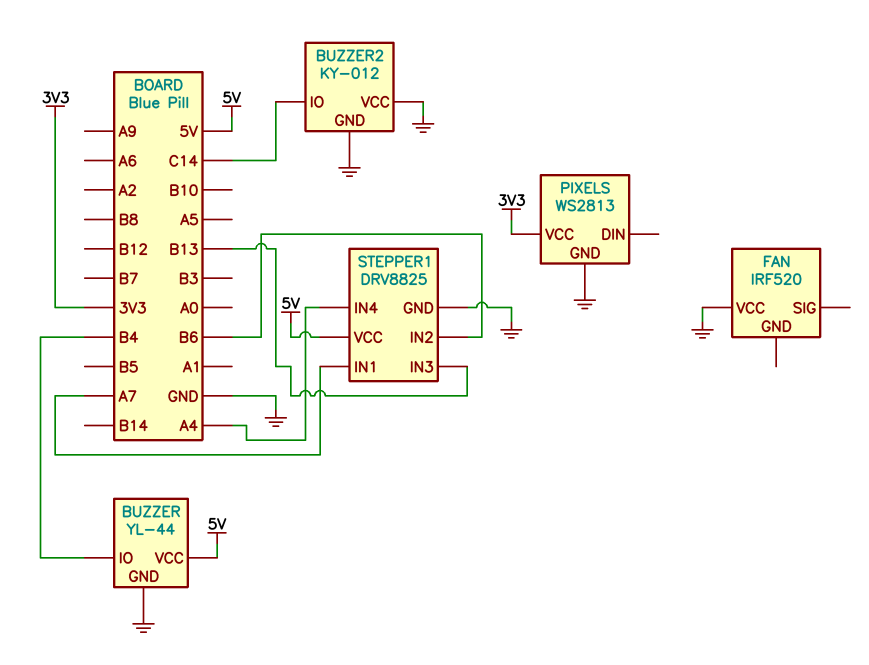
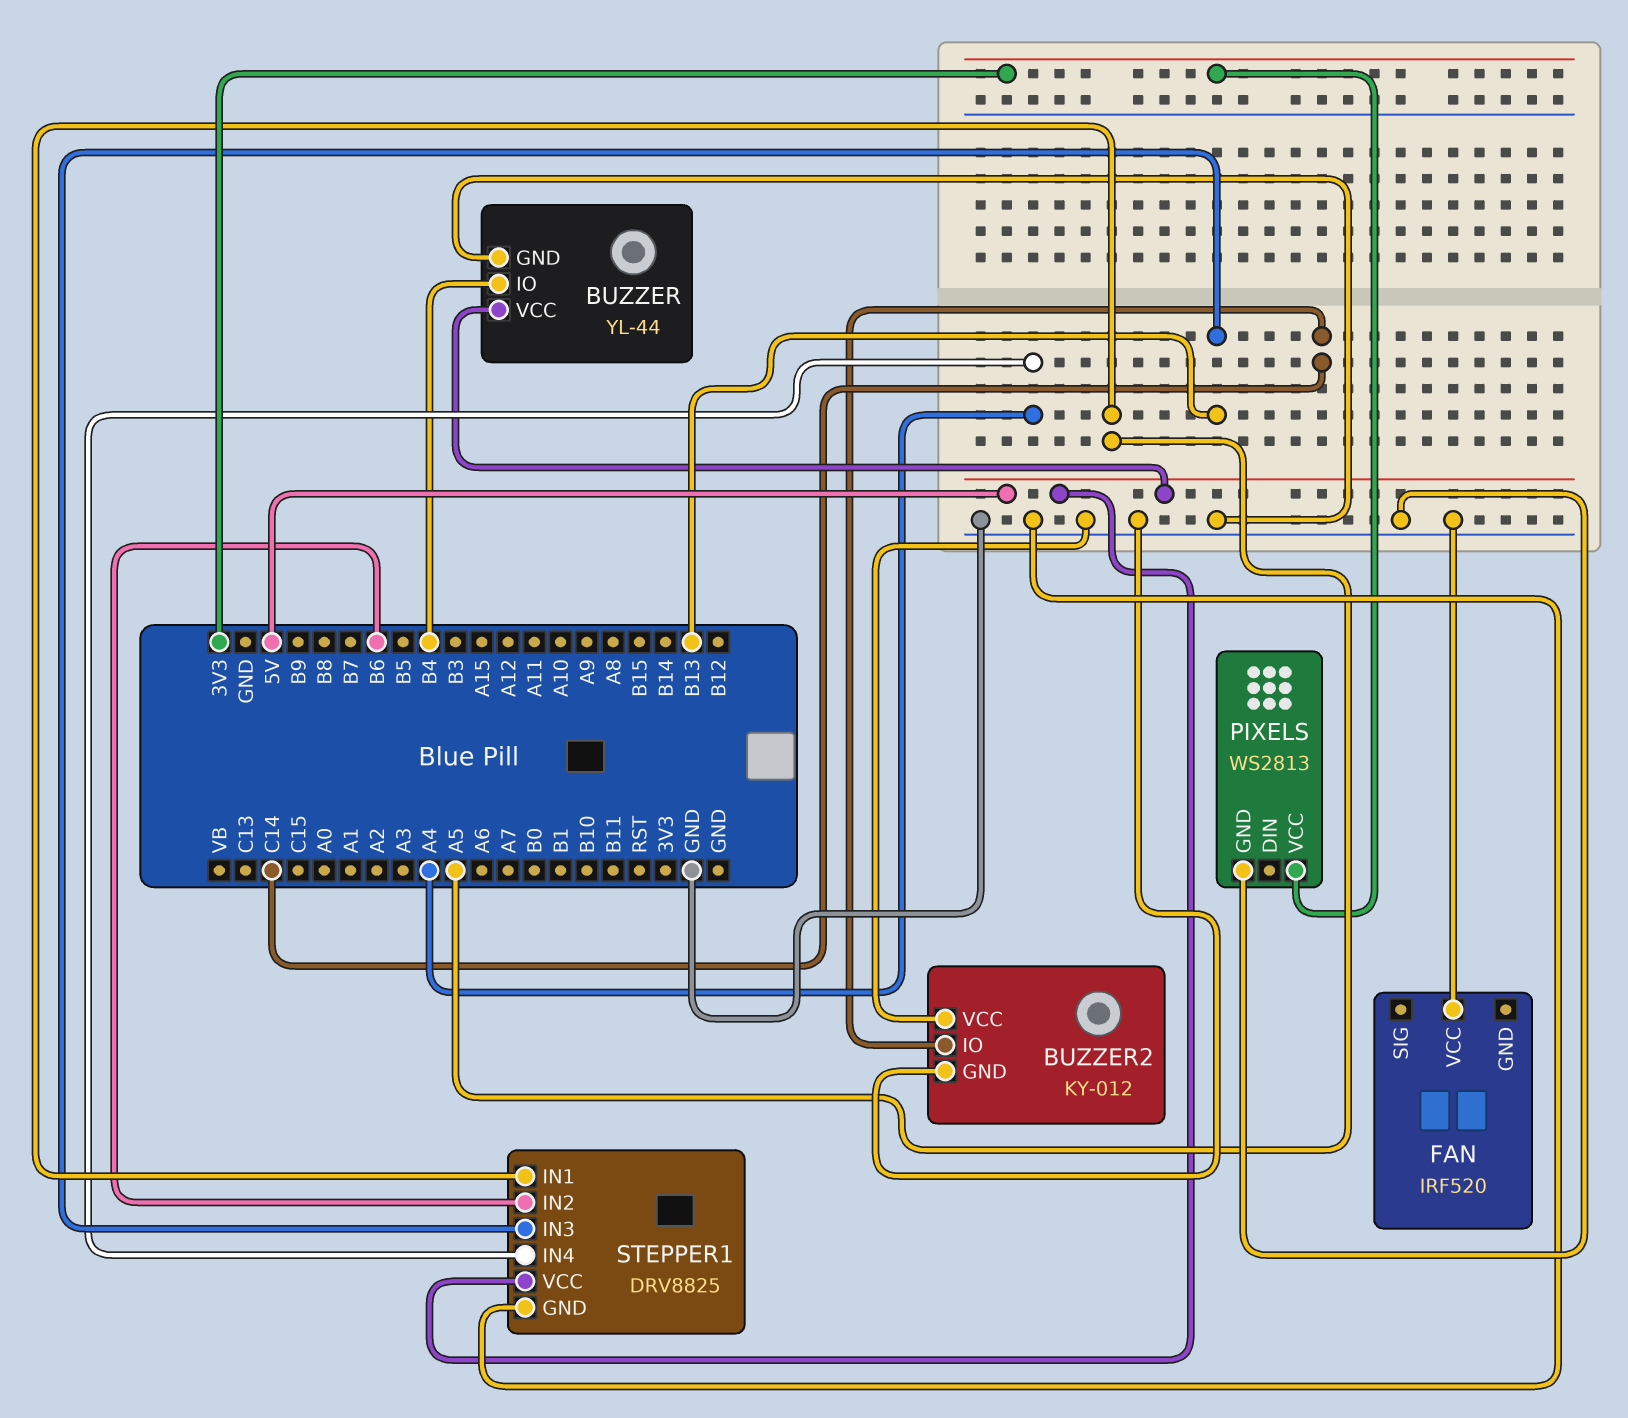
STEPPER1 pin IN1: A7 -> A5

